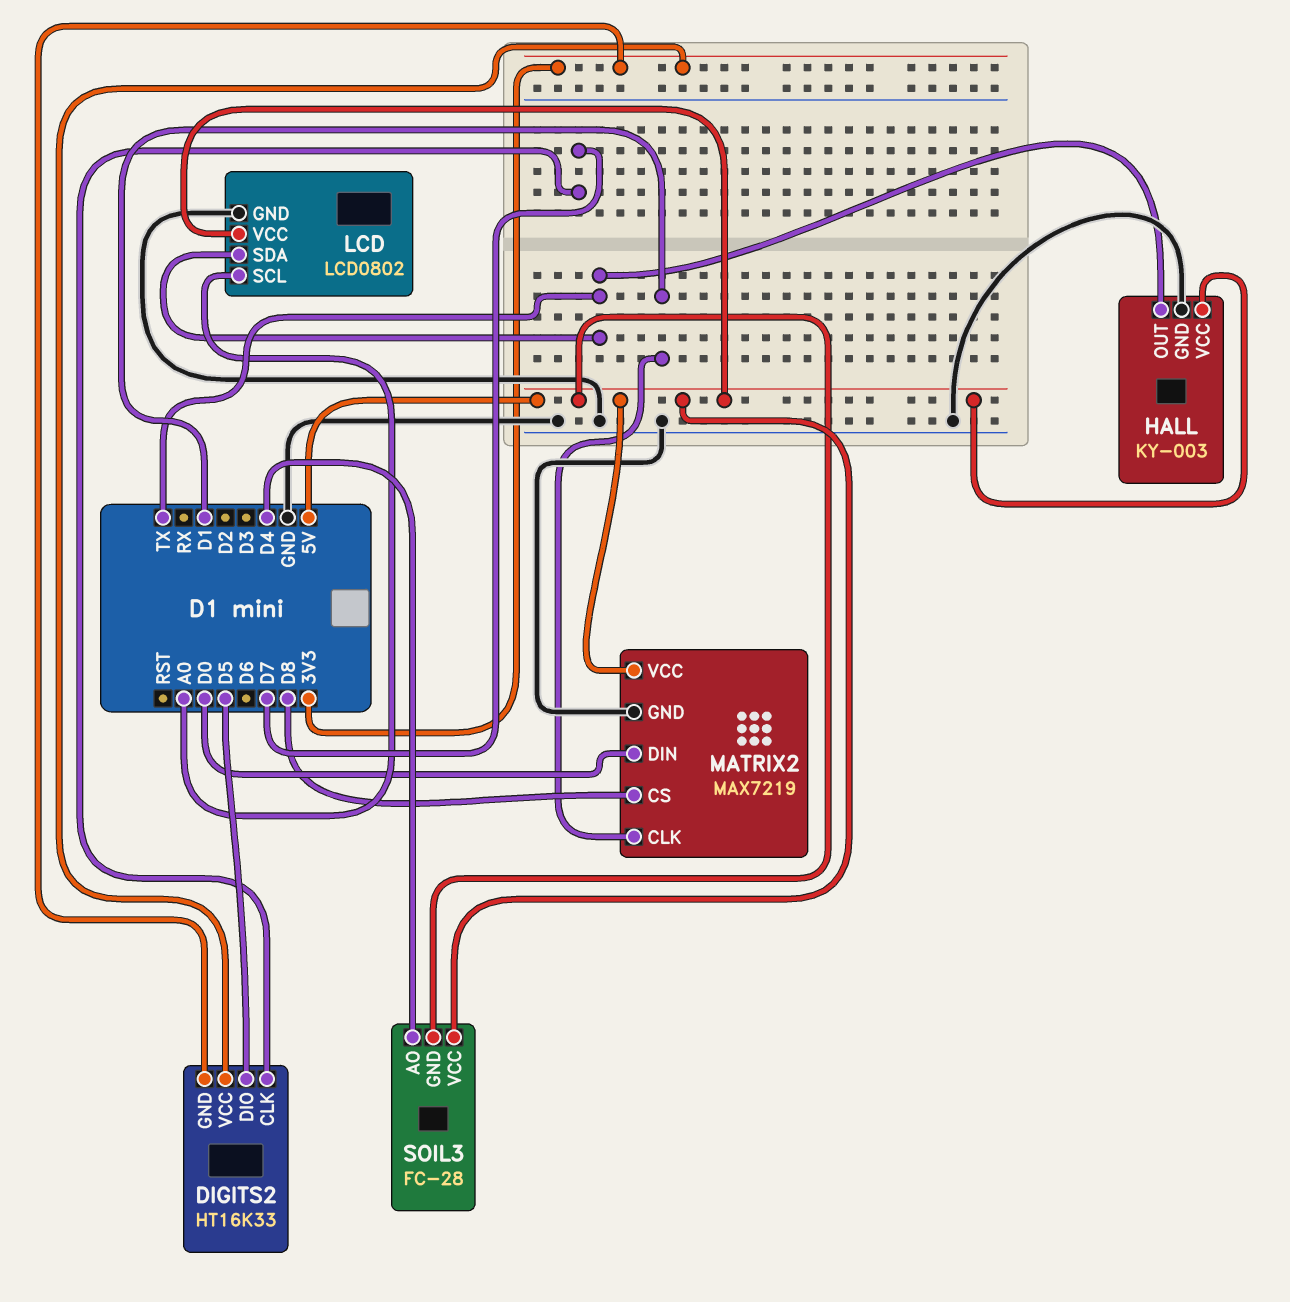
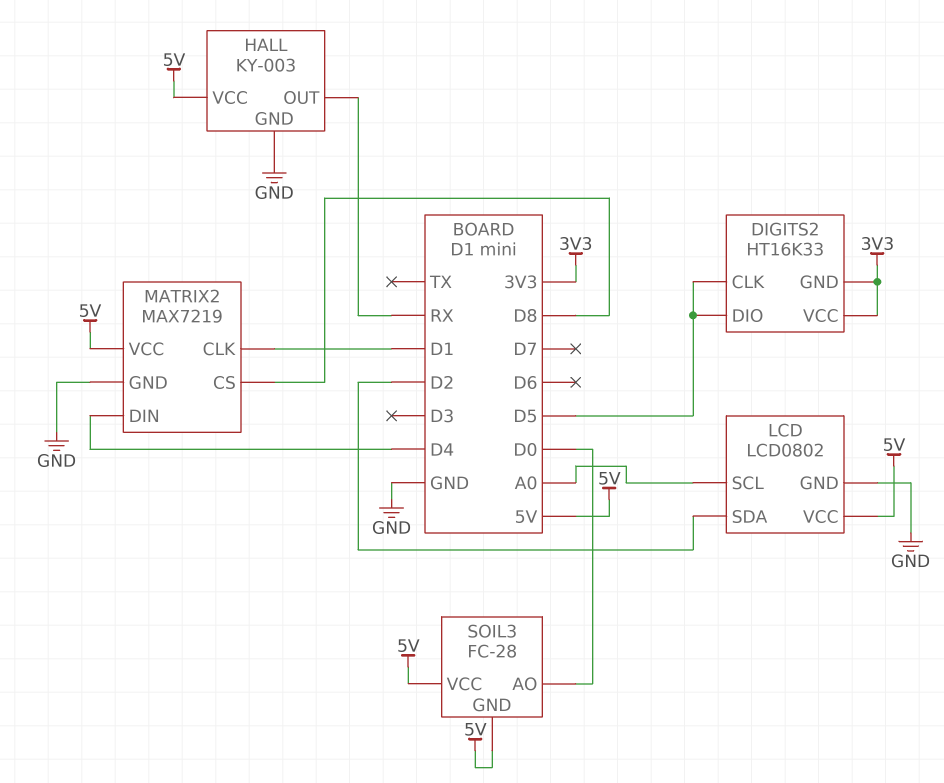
DIGITS2 pin CLK: D7 -> D5
HALL pin OUT: TX -> RX
LCD pin SDA: TX -> D2
MATRIX2 pin DIN: D0 -> D4
SOIL3 pin AO: D4 -> D0

